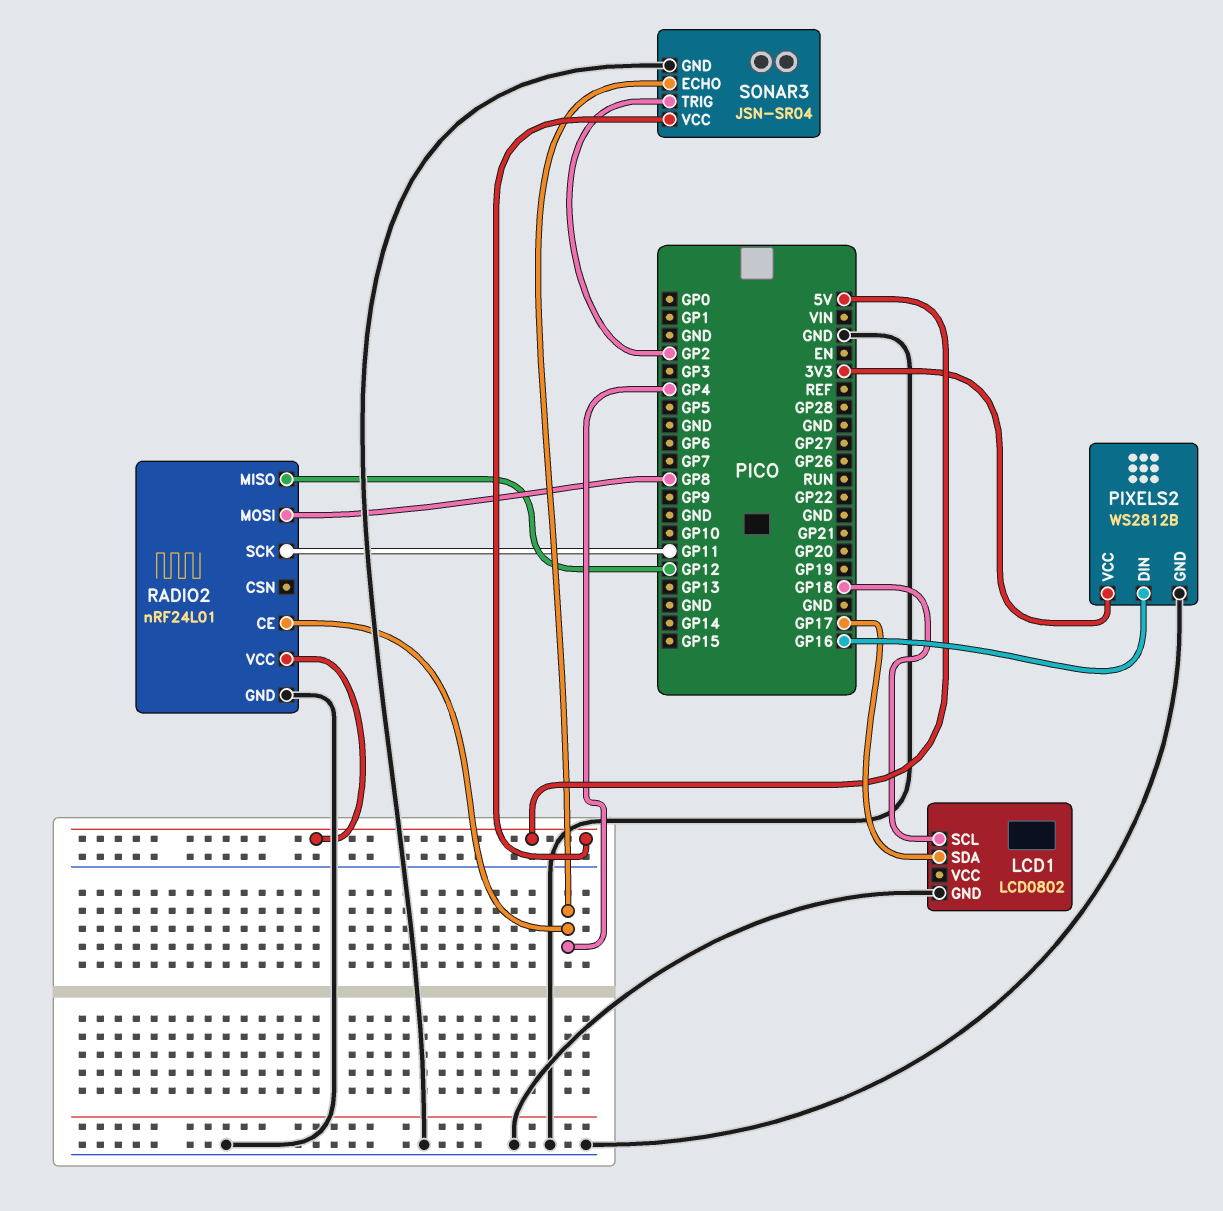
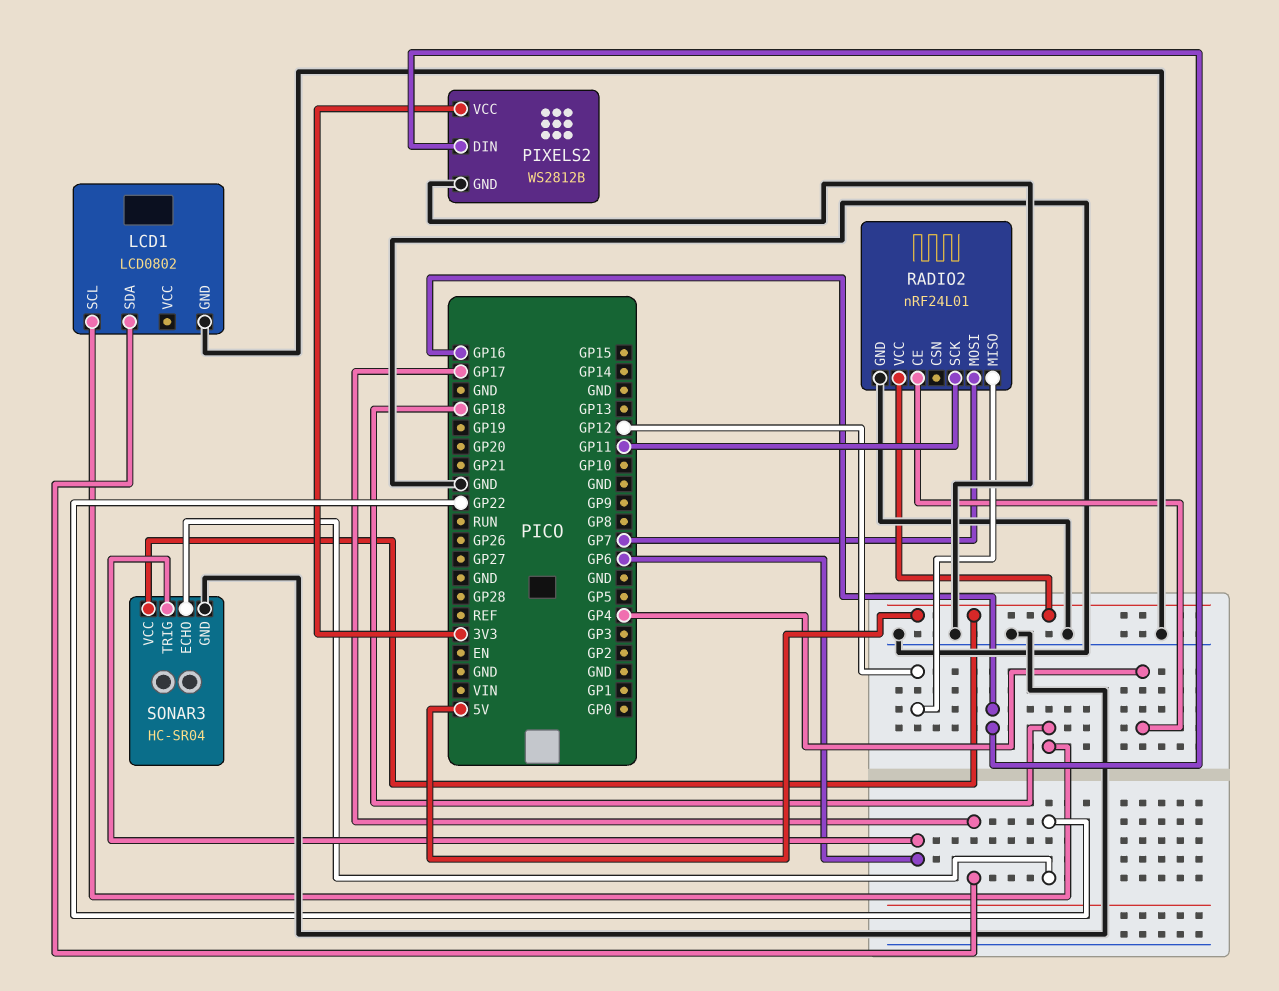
RADIO2 pin MOSI: GP8 -> GP7
SONAR3: JSN-SR04 -> HC-SR04
SONAR3 pin ECHO: GP4 -> GP22
SONAR3 pin TRIG: GP2 -> GP6

